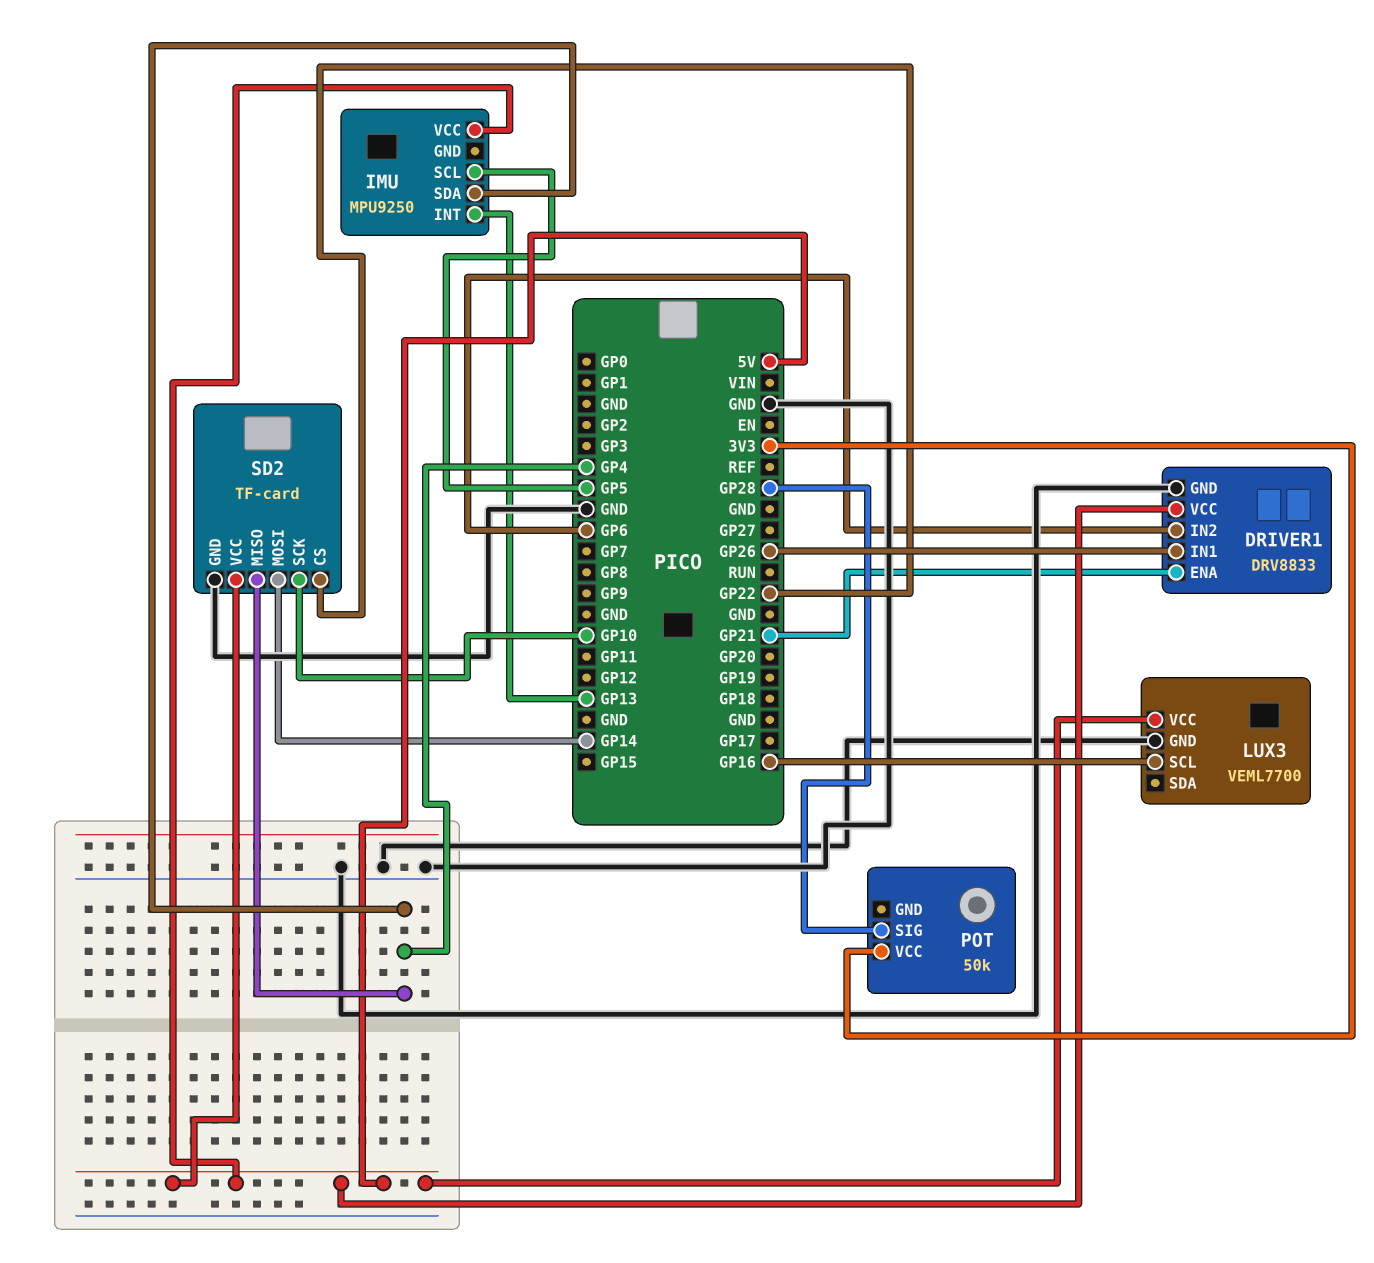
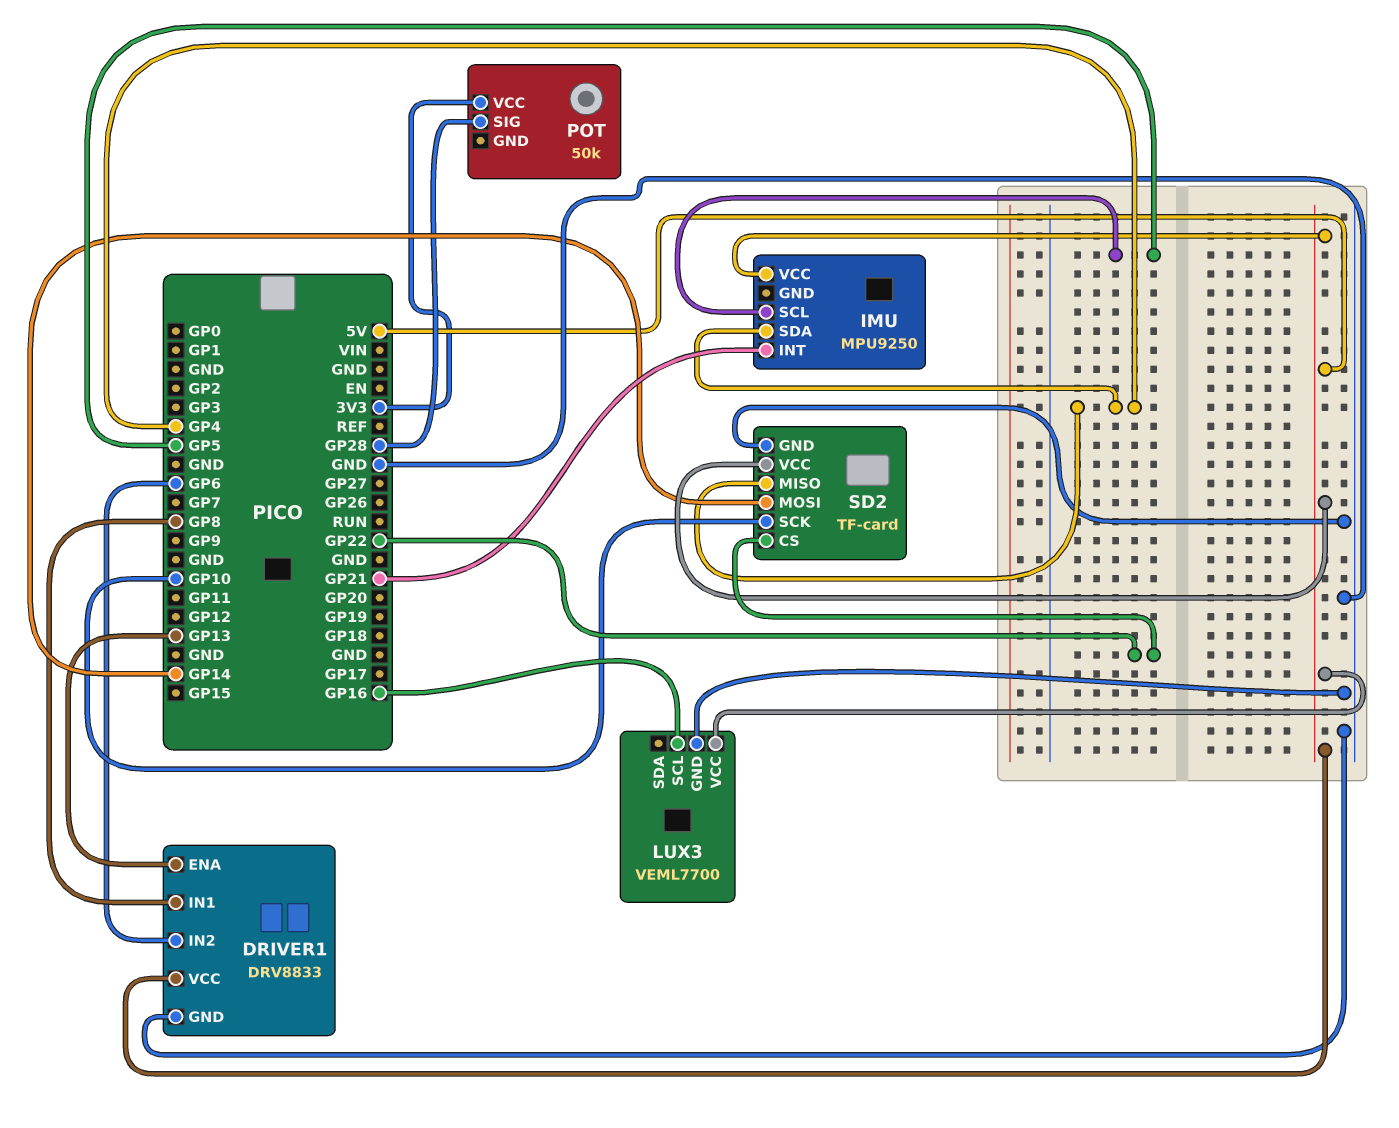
DRIVER1 pin ENA: GP21 -> GP13
DRIVER1 pin IN1: GP26 -> GP8
IMU pin INT: GP13 -> GP21

